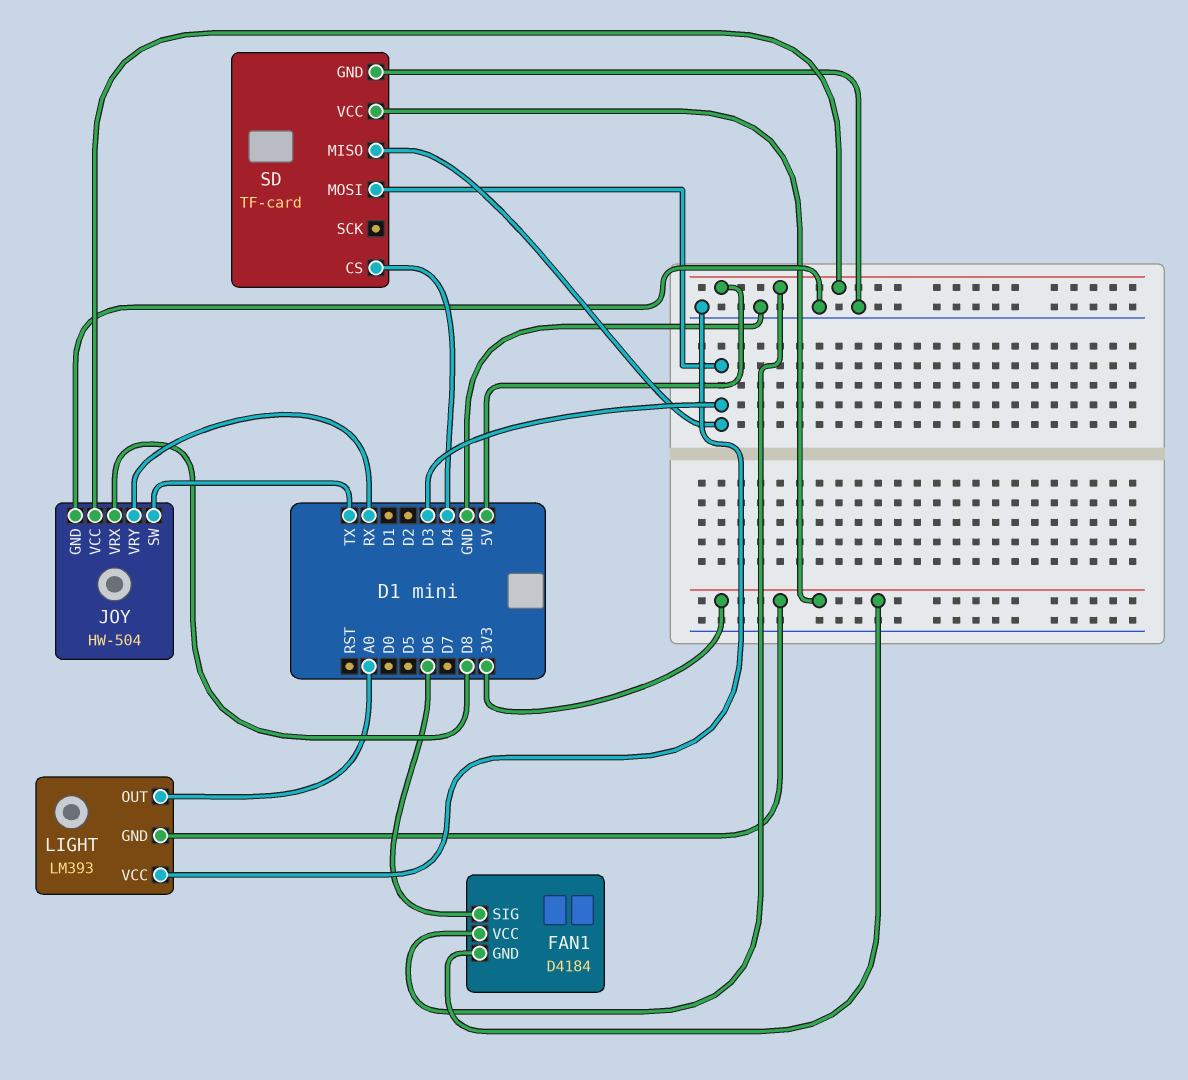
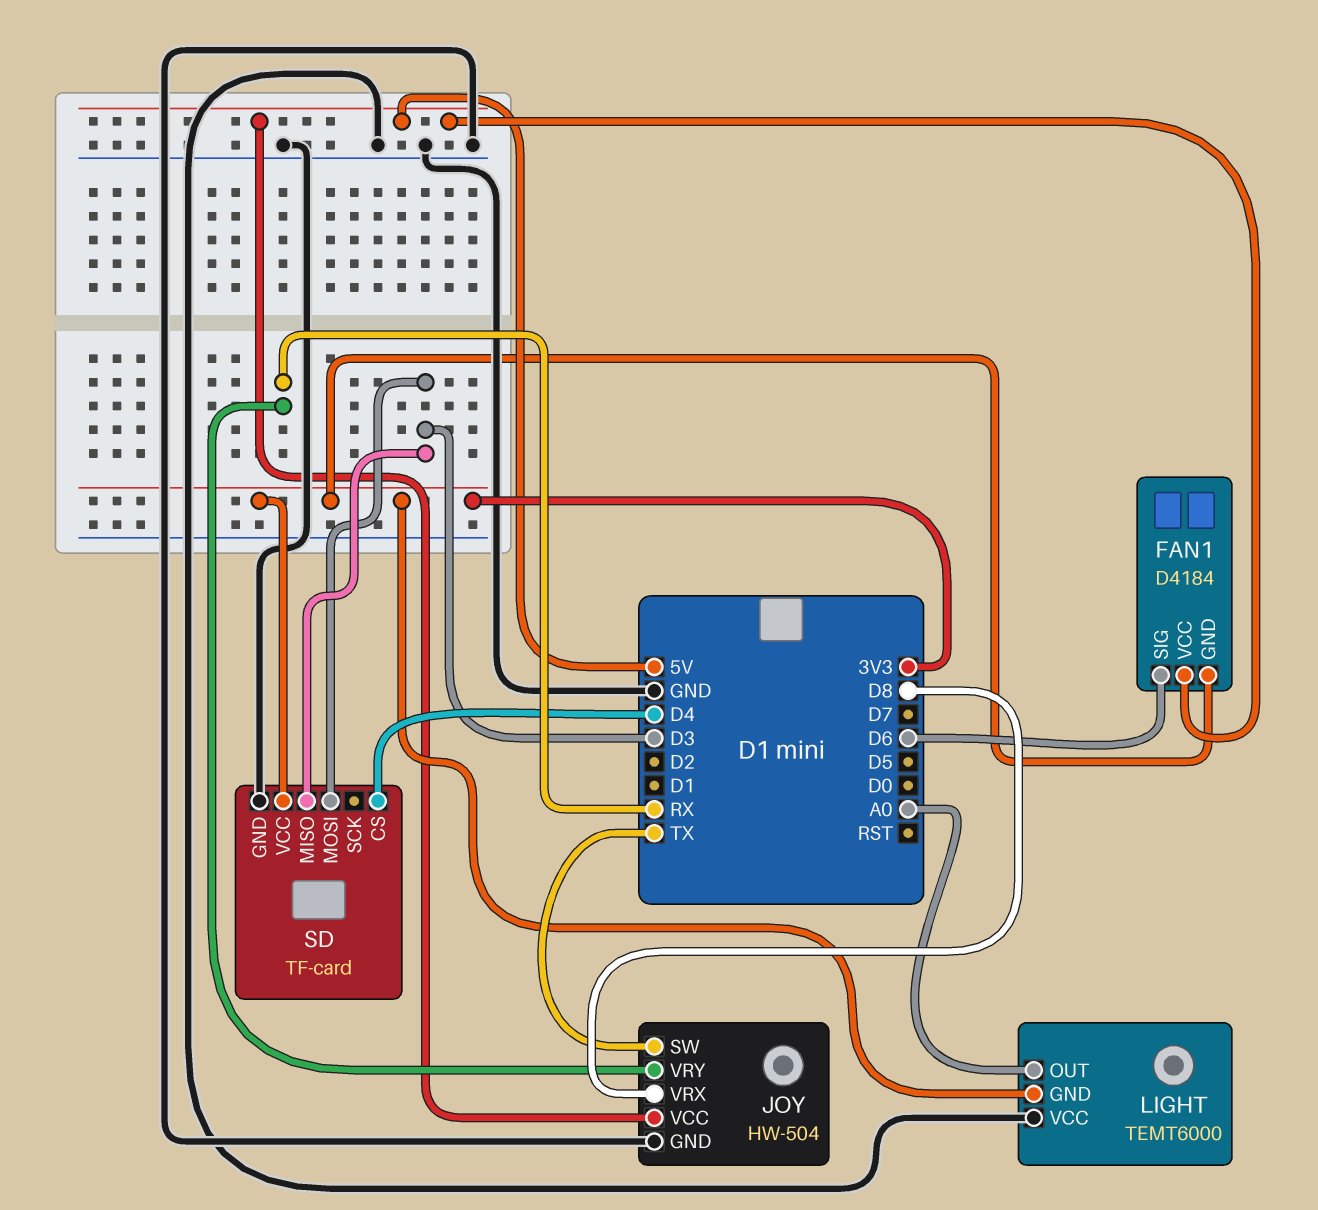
LIGHT: LM393 -> TEMT6000

